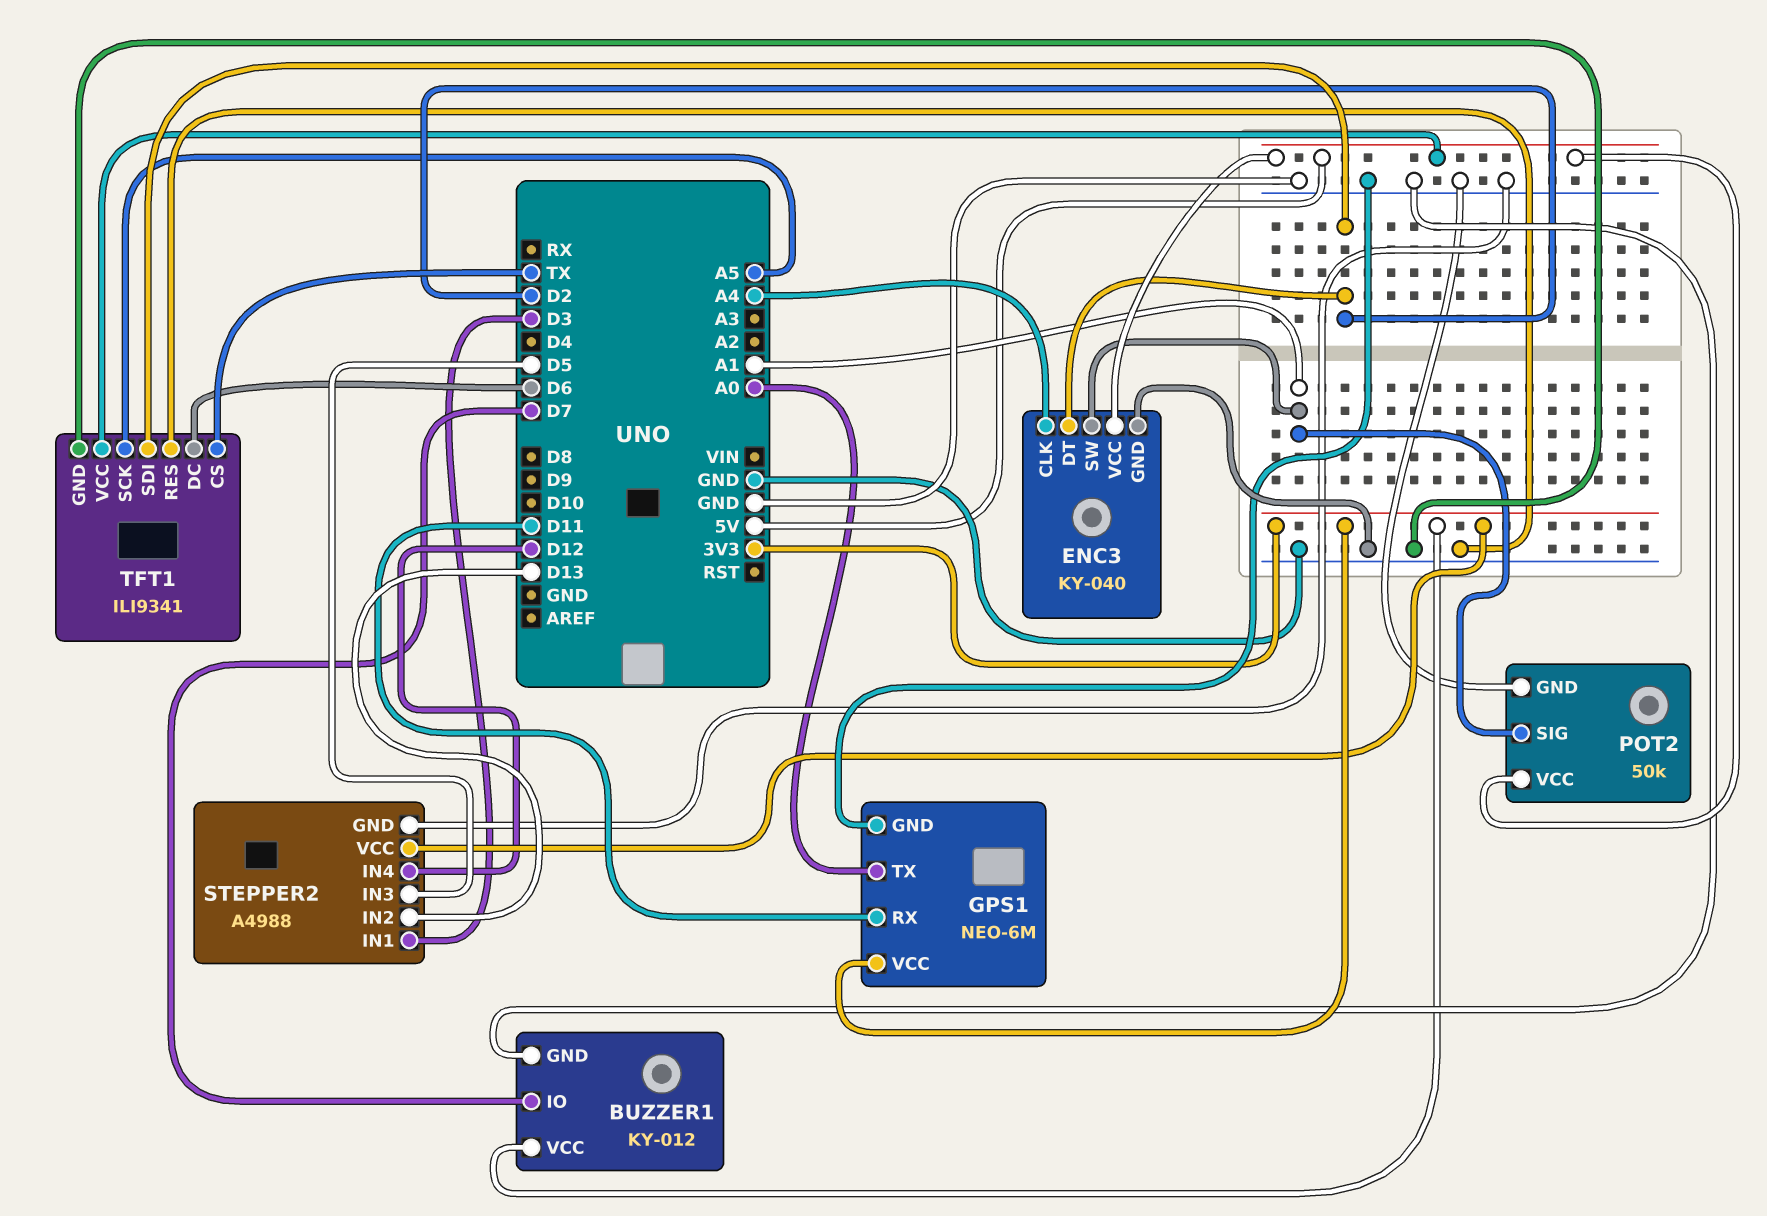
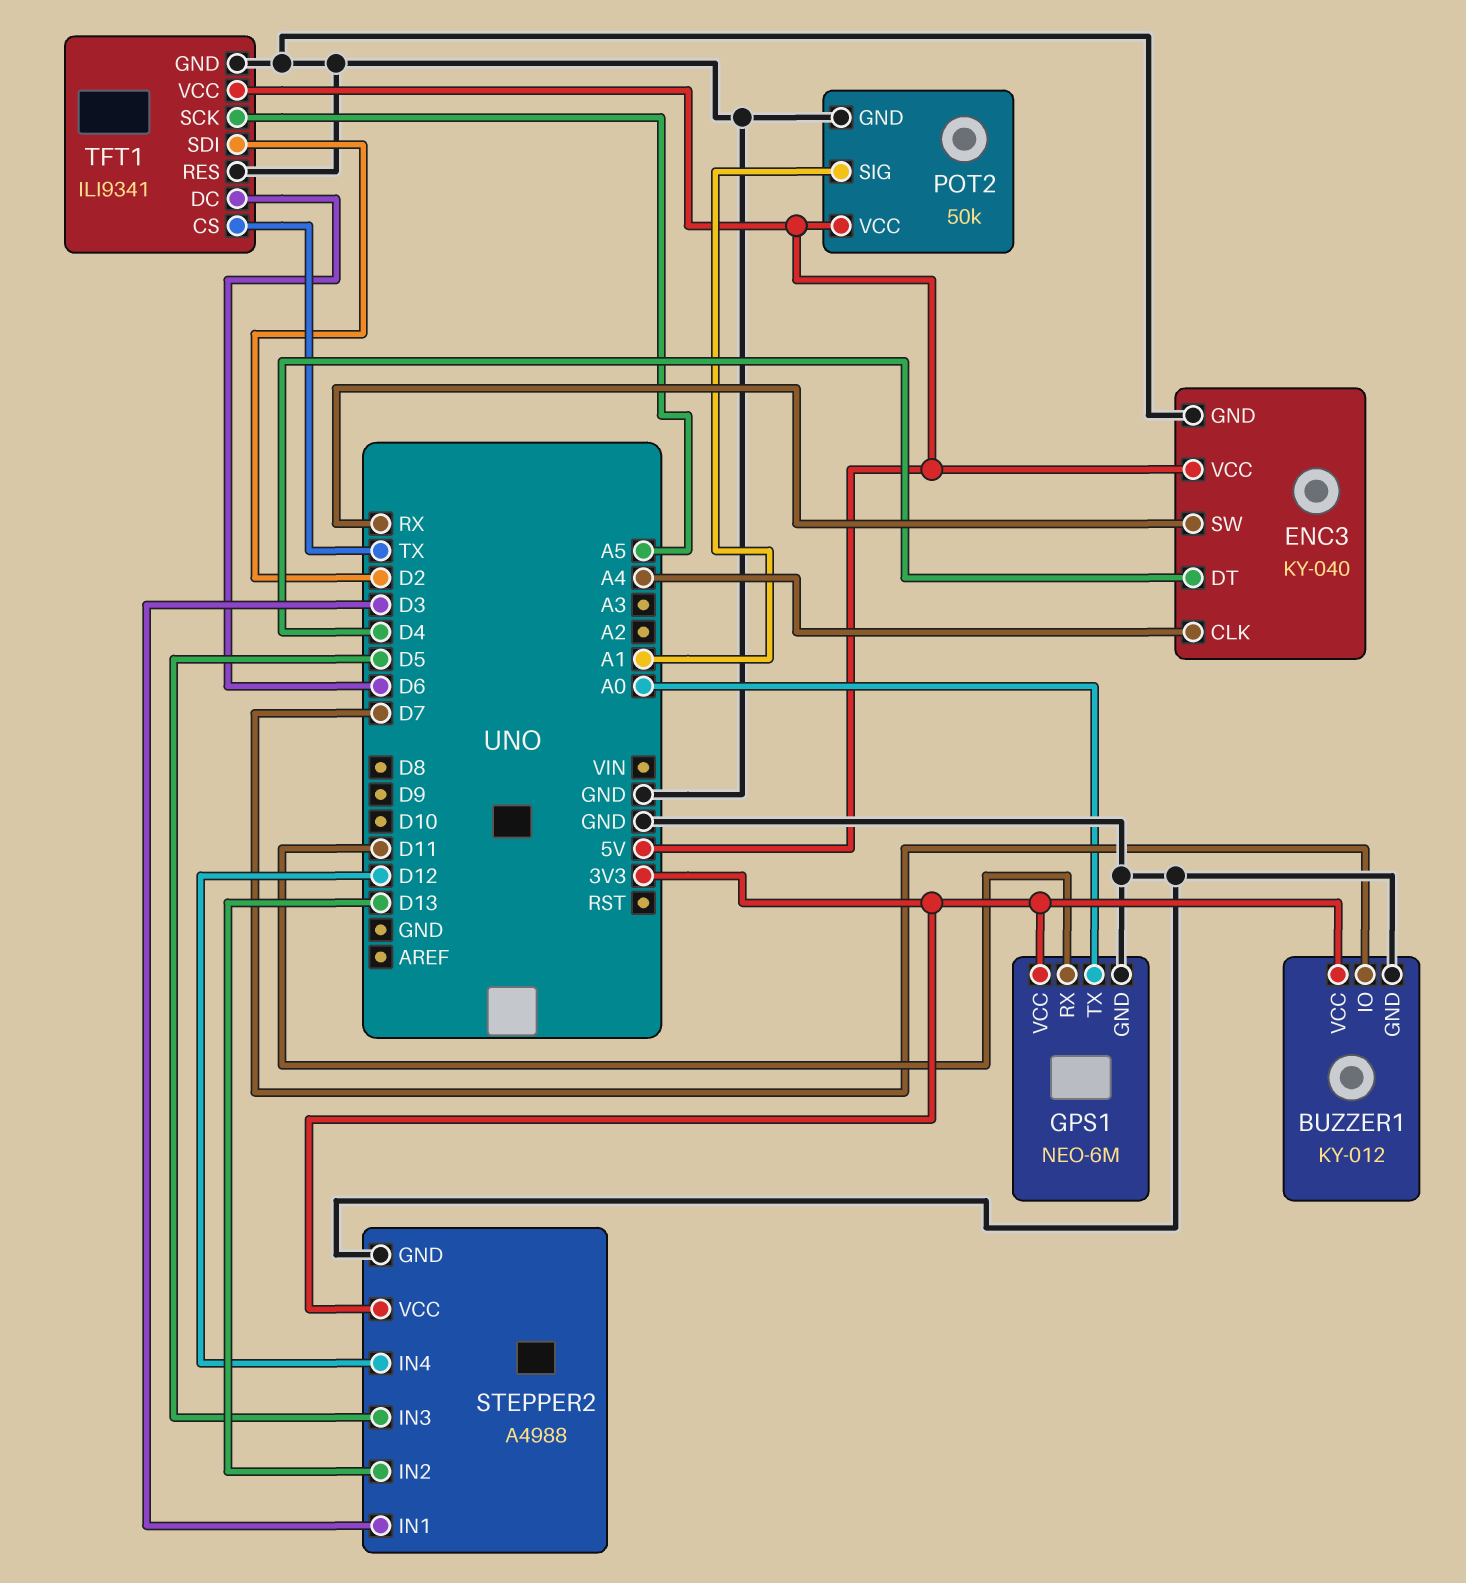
ENC3 pin DT: D2 -> D4
ENC3 pin SW: A1 -> RX

